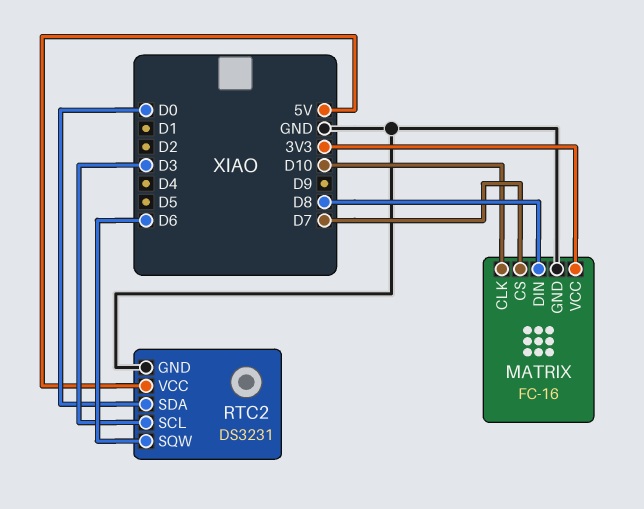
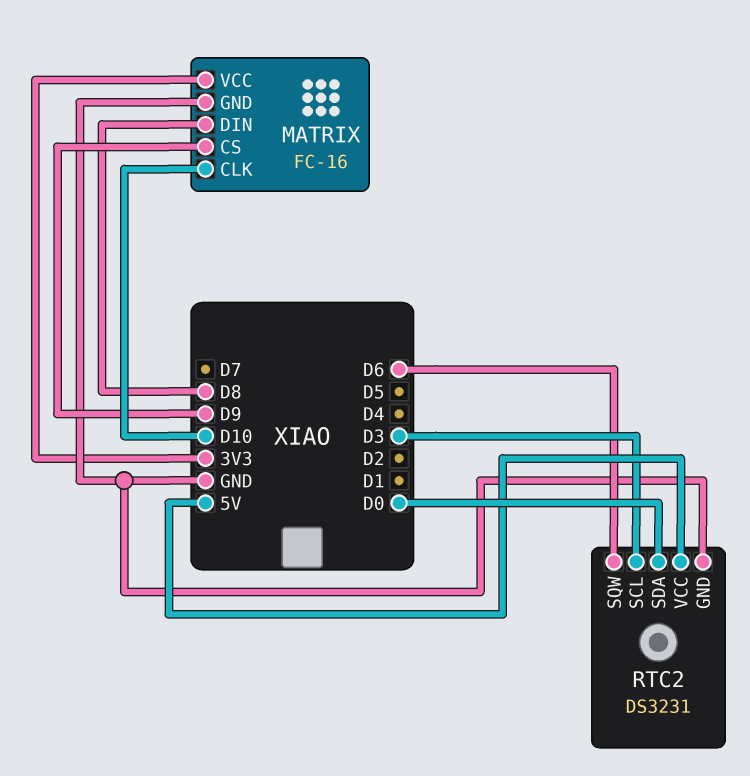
MATRIX pin CS: D7 -> D9

